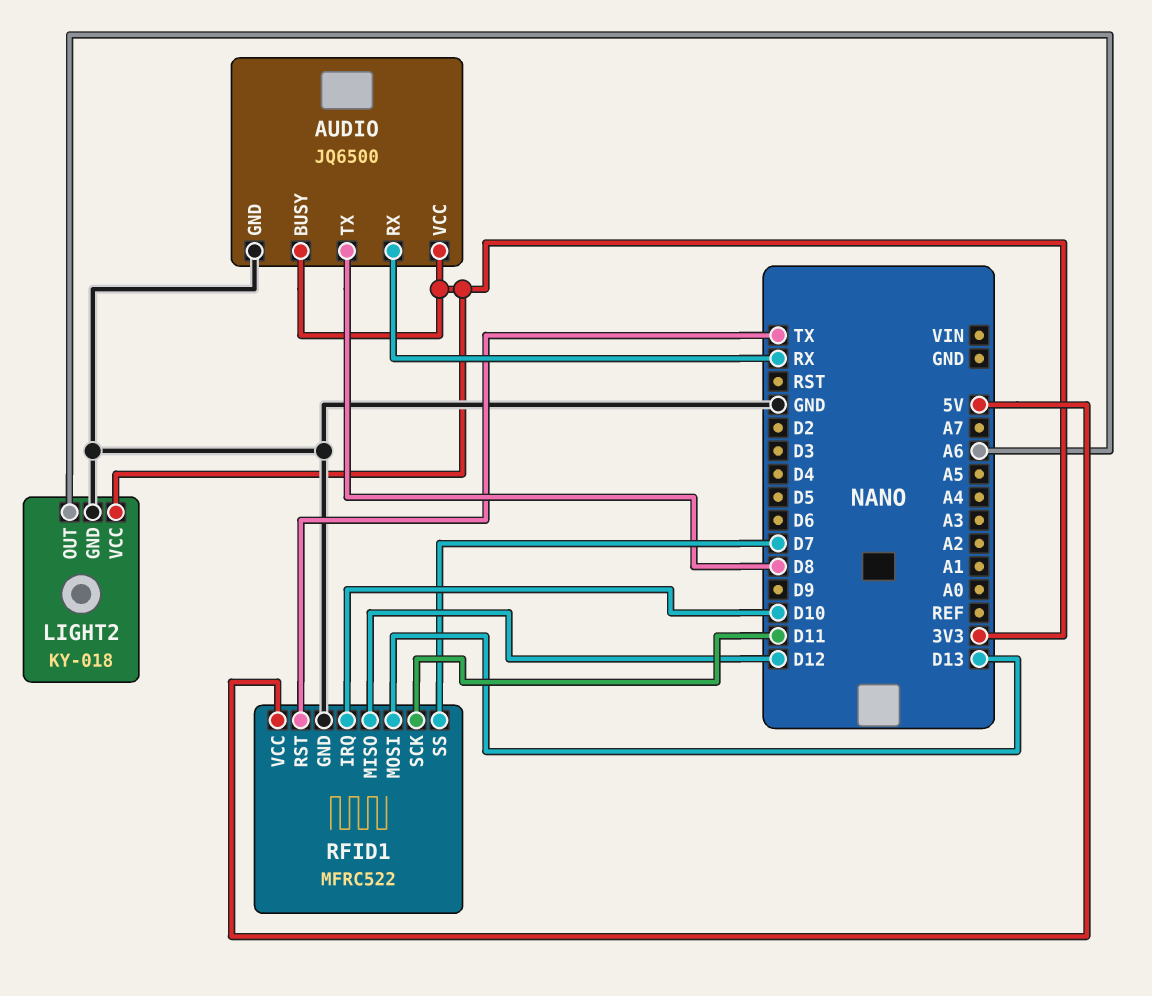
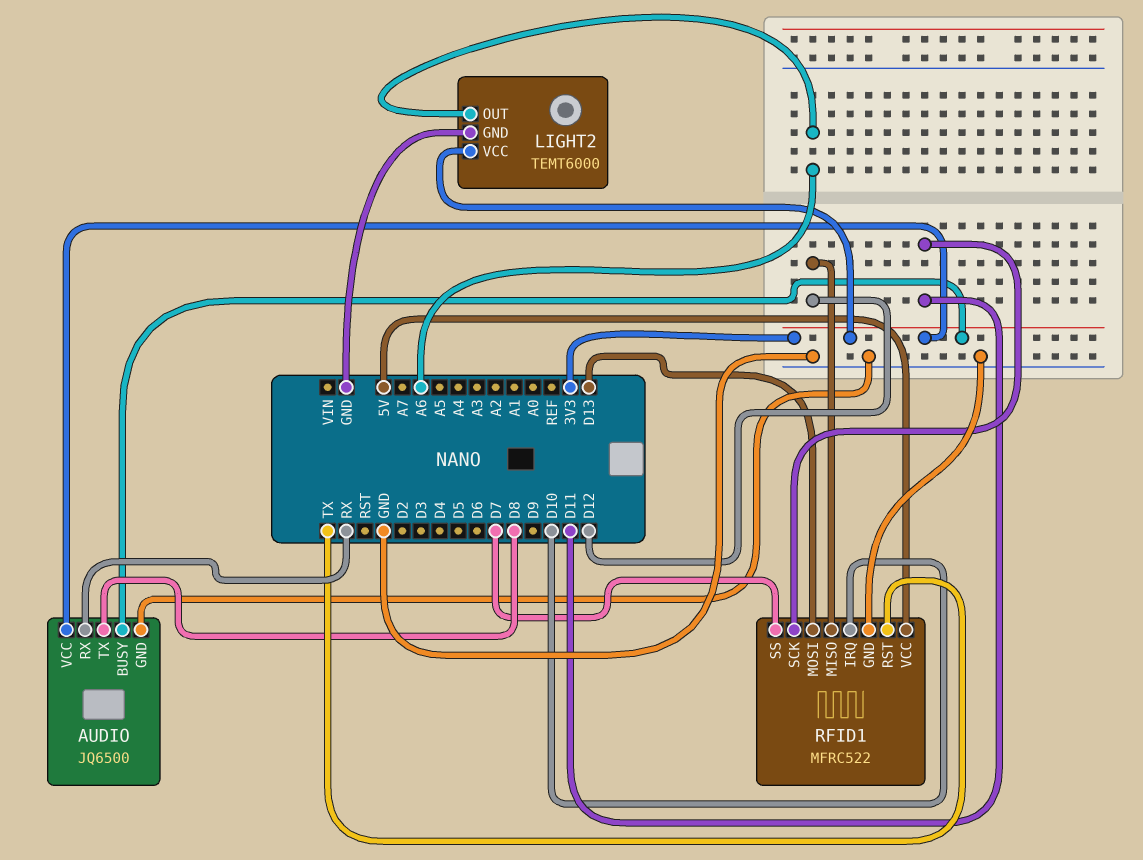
LIGHT2: KY-018 -> TEMT6000

